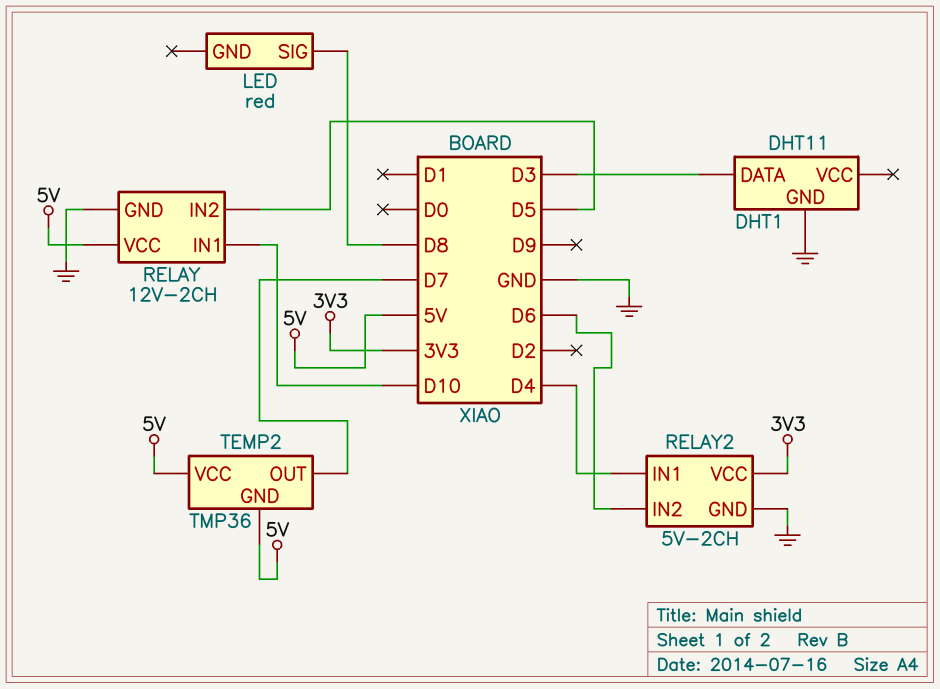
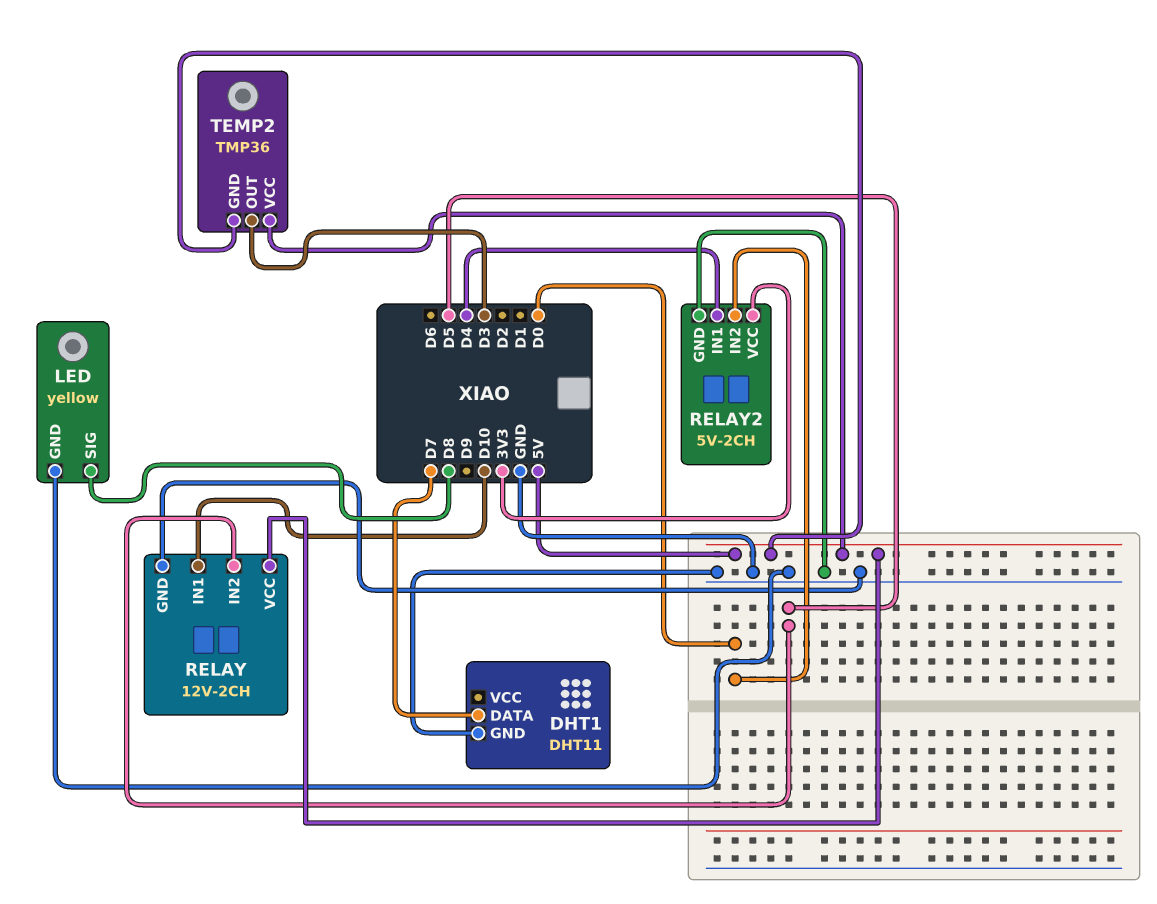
DHT1 pin DATA: D3 -> D7
LED: red -> yellow
LED pin GND: none -> GND
RELAY2 pin IN2: D6 -> D0
TEMP2 pin OUT: D7 -> D3

